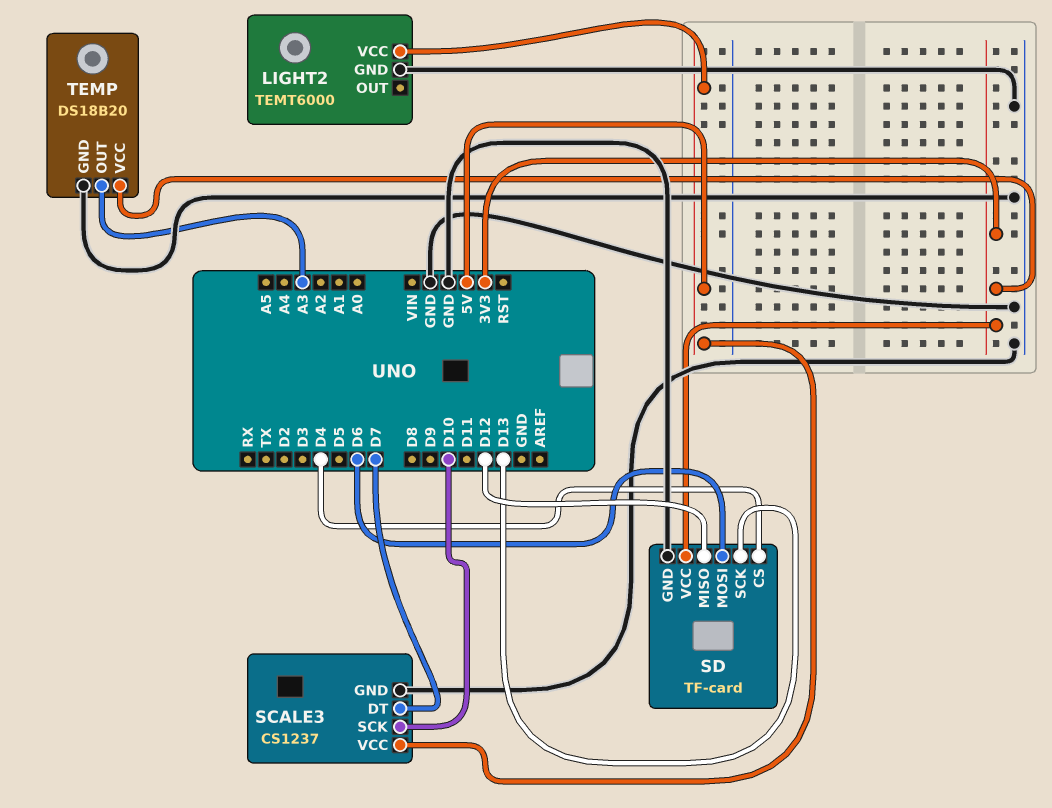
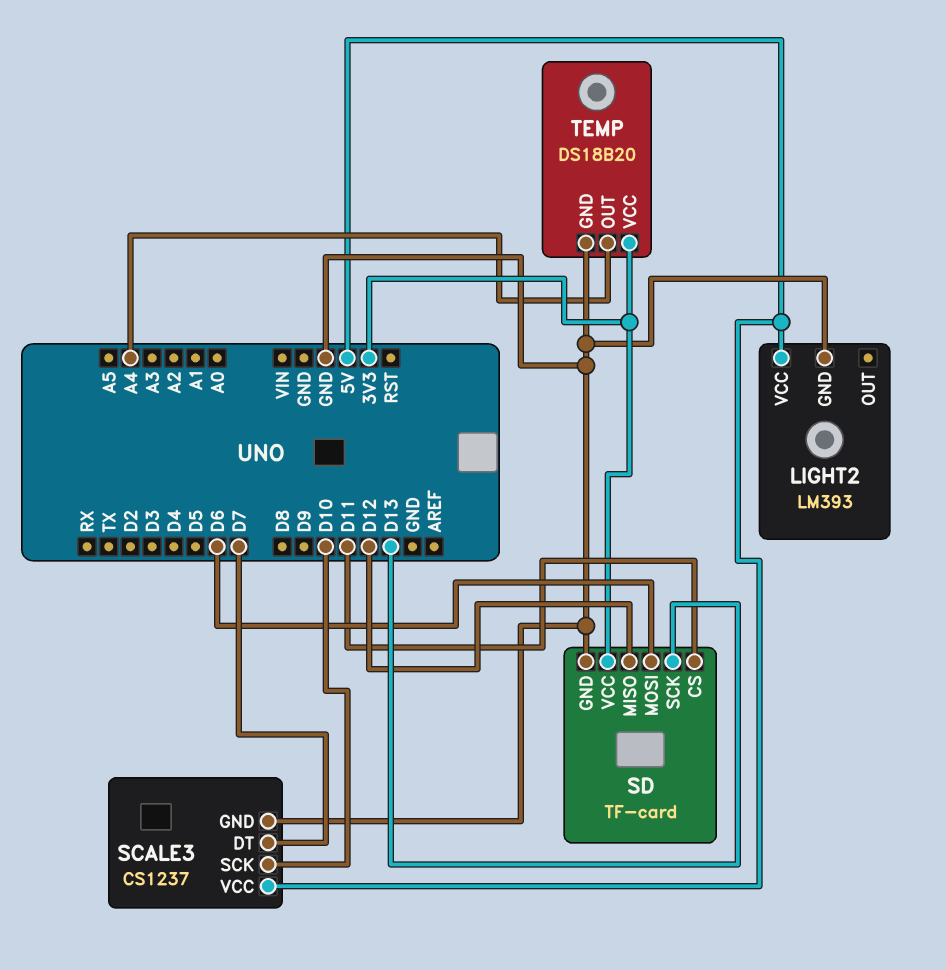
LIGHT2: TEMT6000 -> LM393
SD pin CS: D4 -> D11
TEMP pin OUT: A3 -> A4

